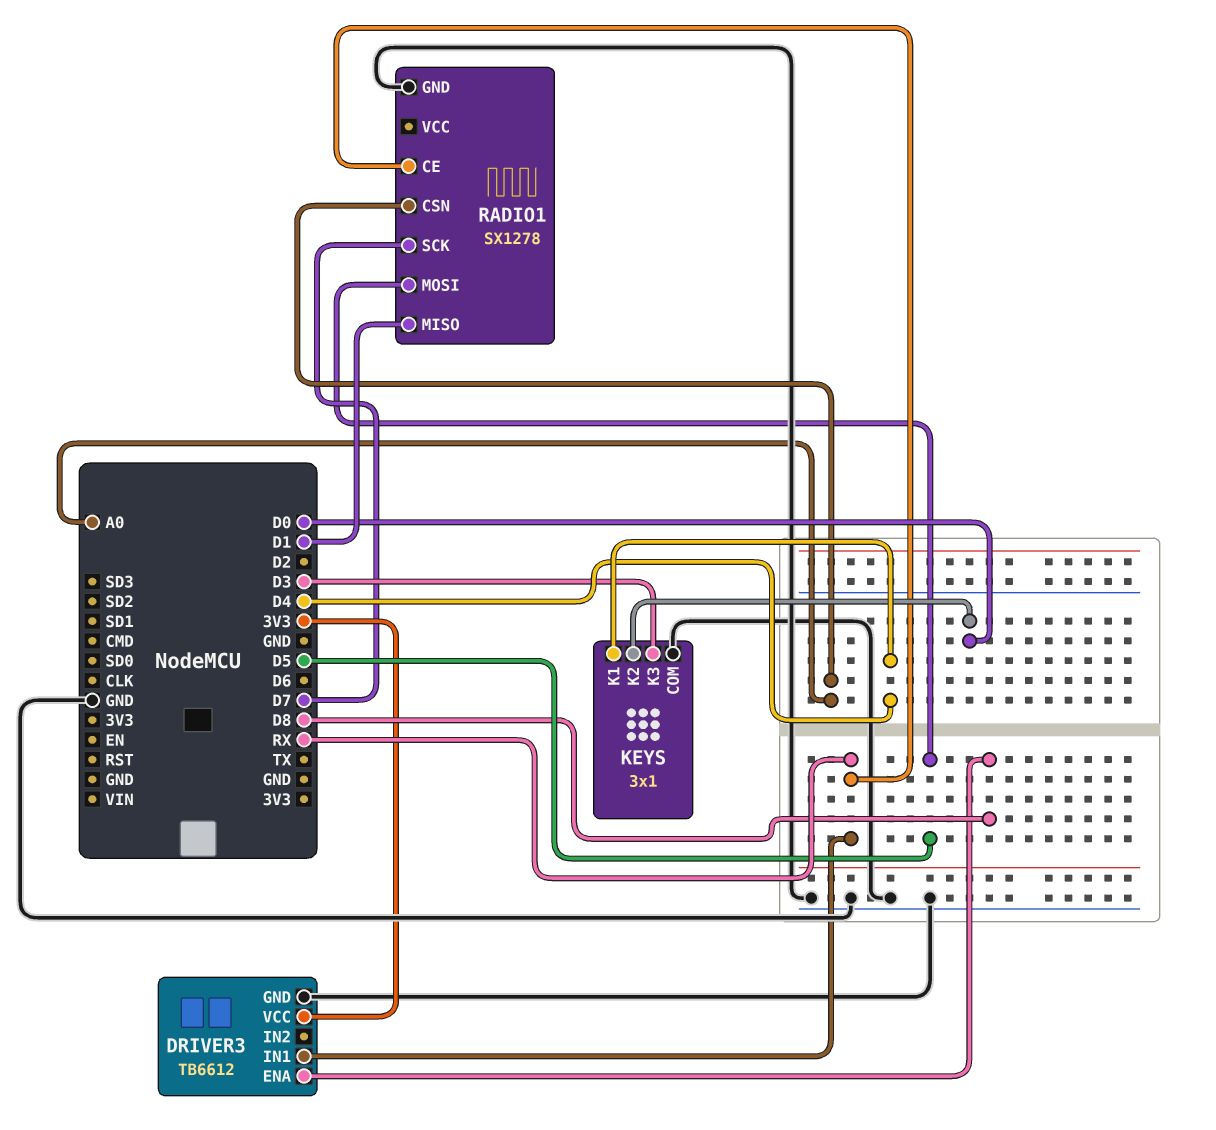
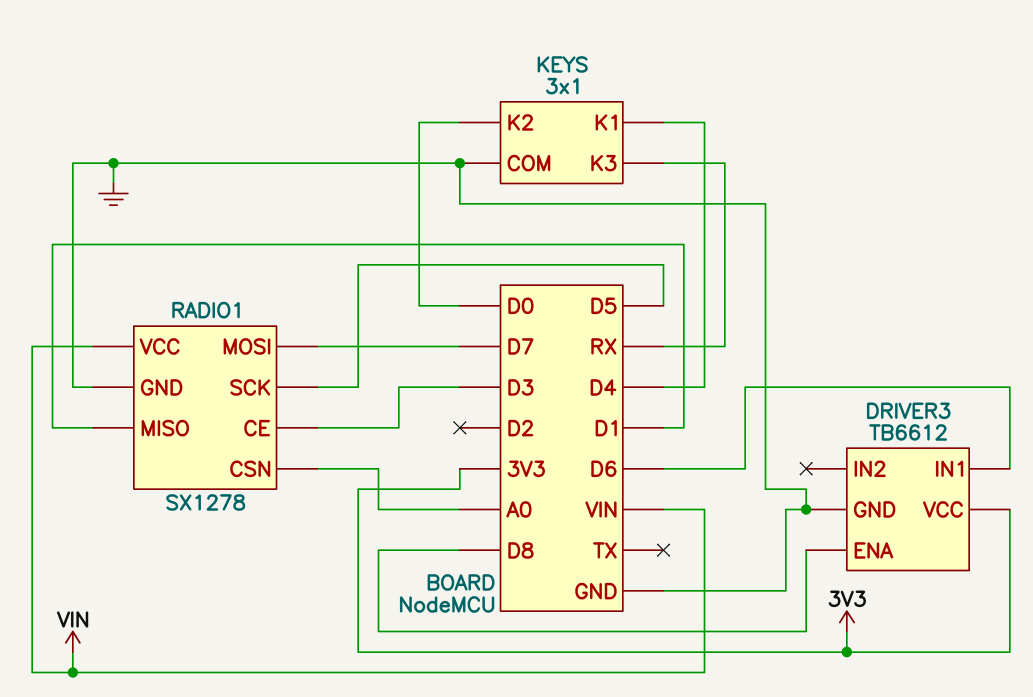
DRIVER3 pin IN1: RX -> D6
KEYS pin K3: D3 -> RX
RADIO1 pin CE: RX -> D3
RADIO1 pin MOSI: D5 -> D7
RADIO1 pin SCK: D7 -> D5
RADIO1 pin VCC: none -> VIN

